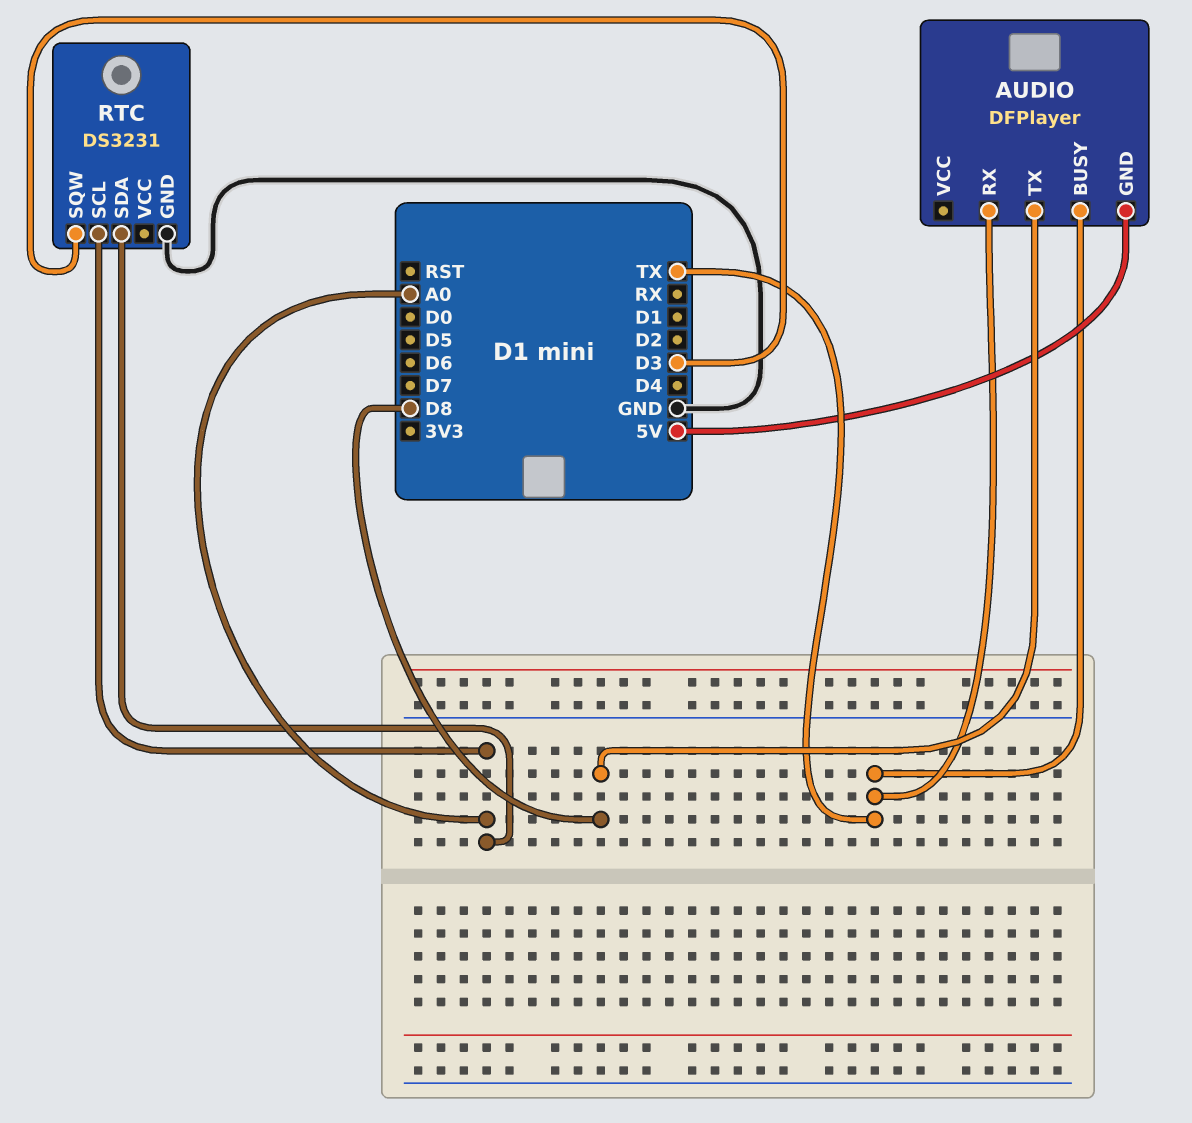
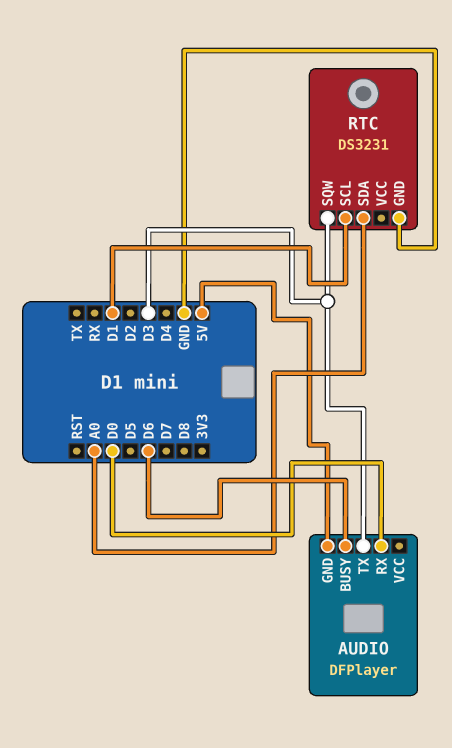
AUDIO pin BUSY: TX -> D6
AUDIO pin RX: TX -> D0
AUDIO pin TX: D8 -> D3
RTC pin SCL: A0 -> D1

